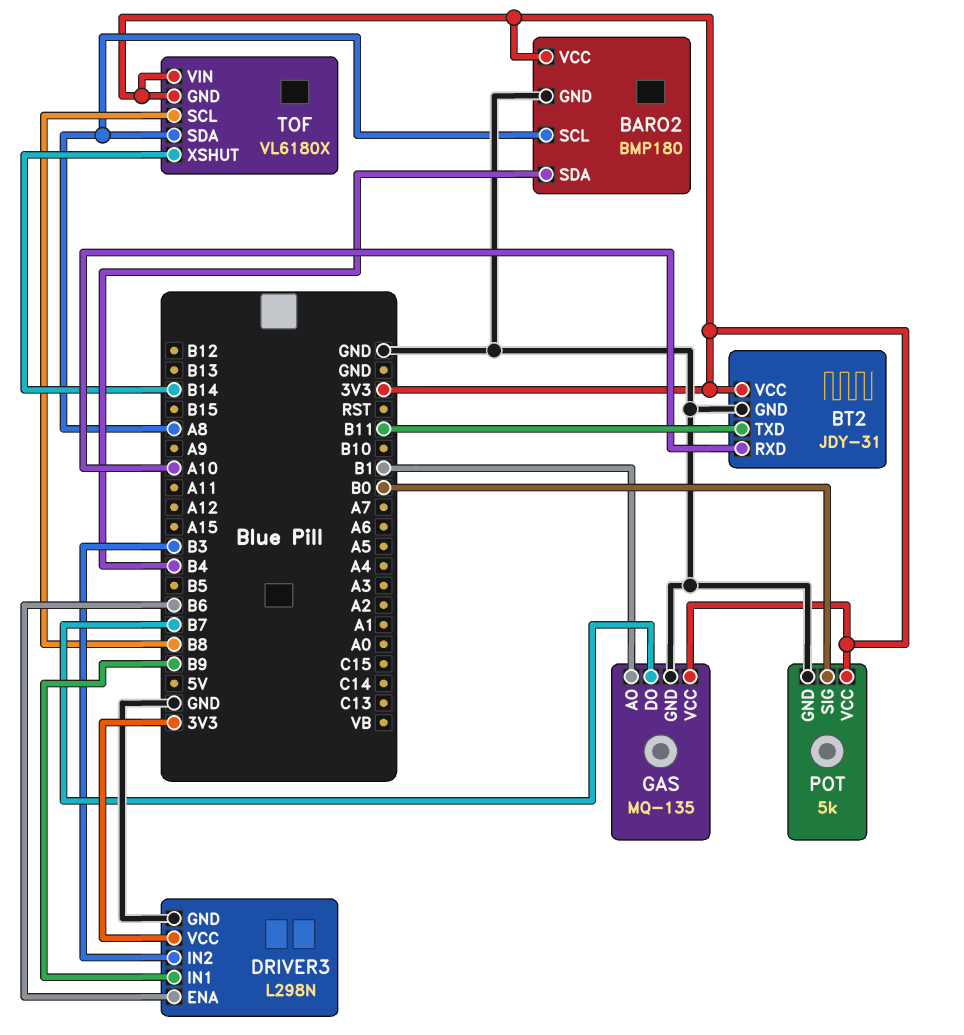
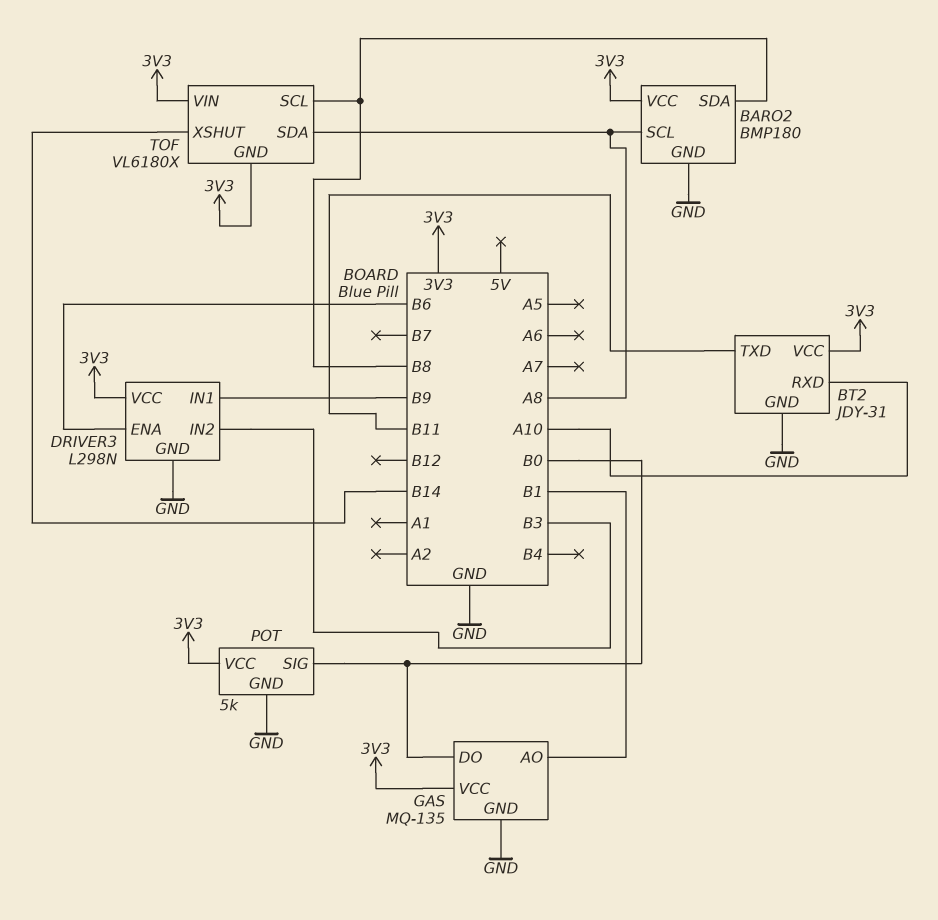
BARO2 pin SDA: B4 -> B8
GAS pin DO: B7 -> B0

